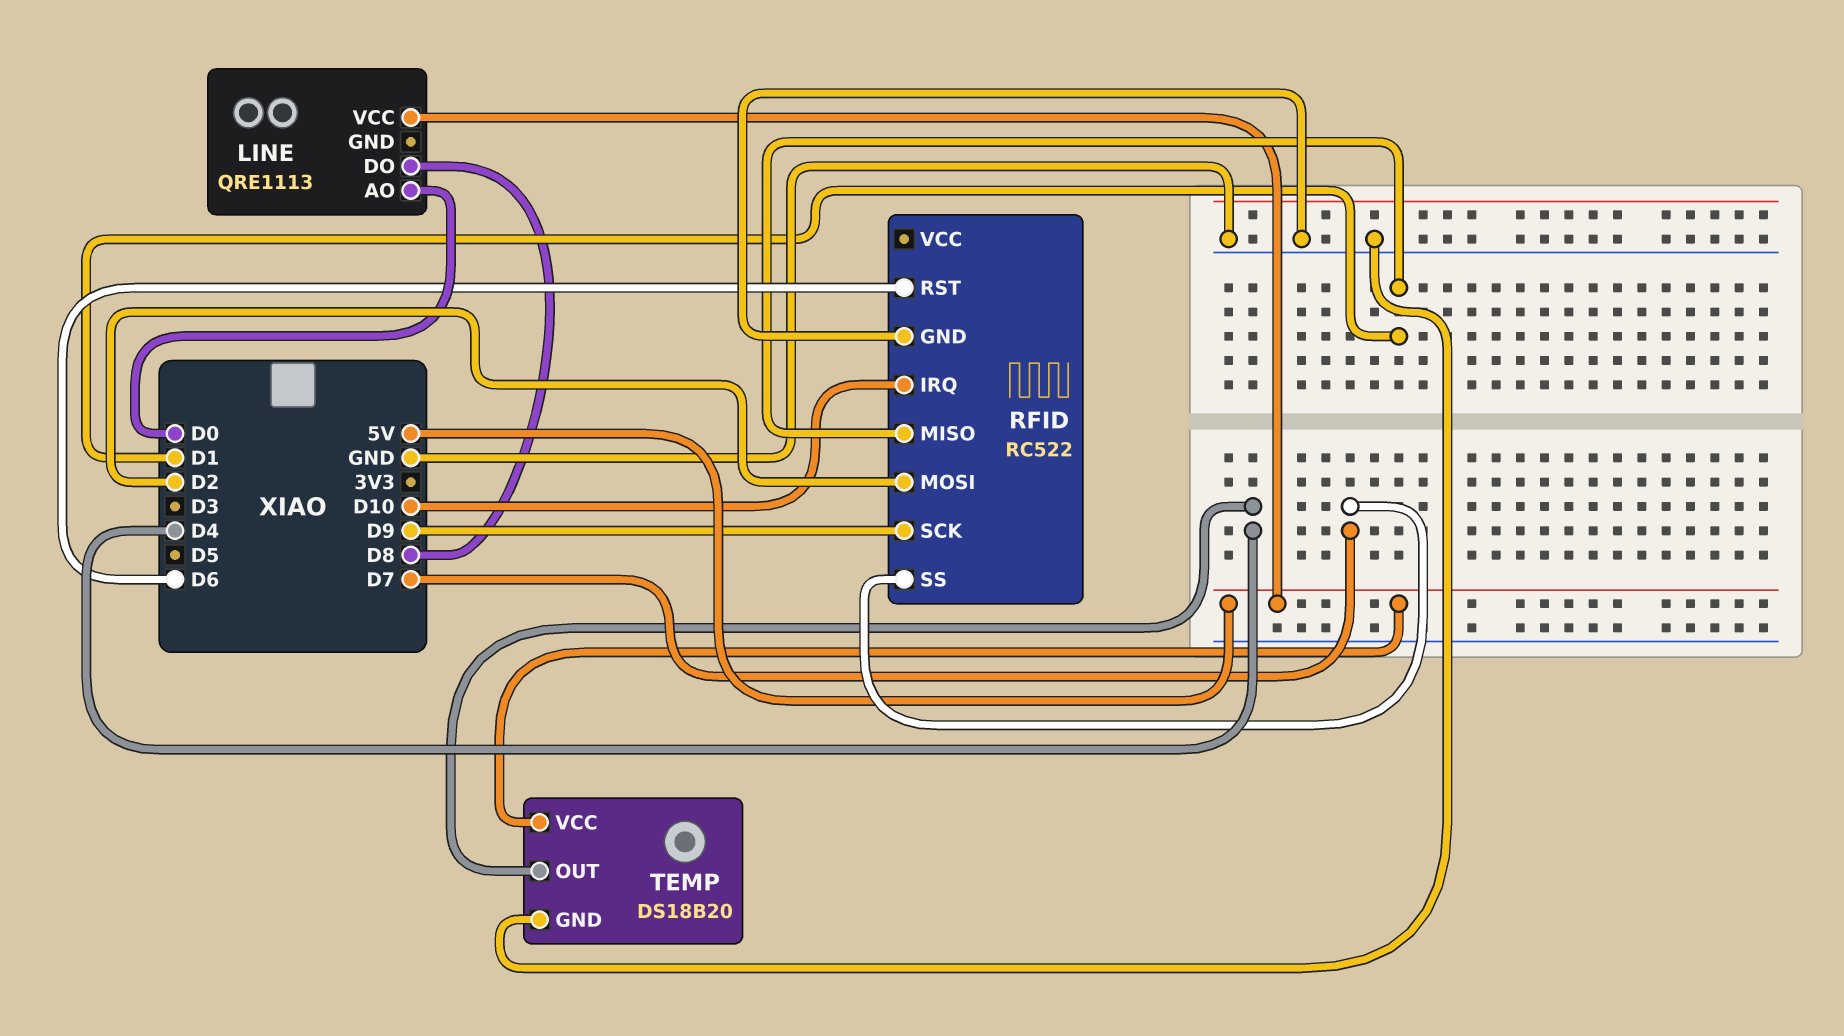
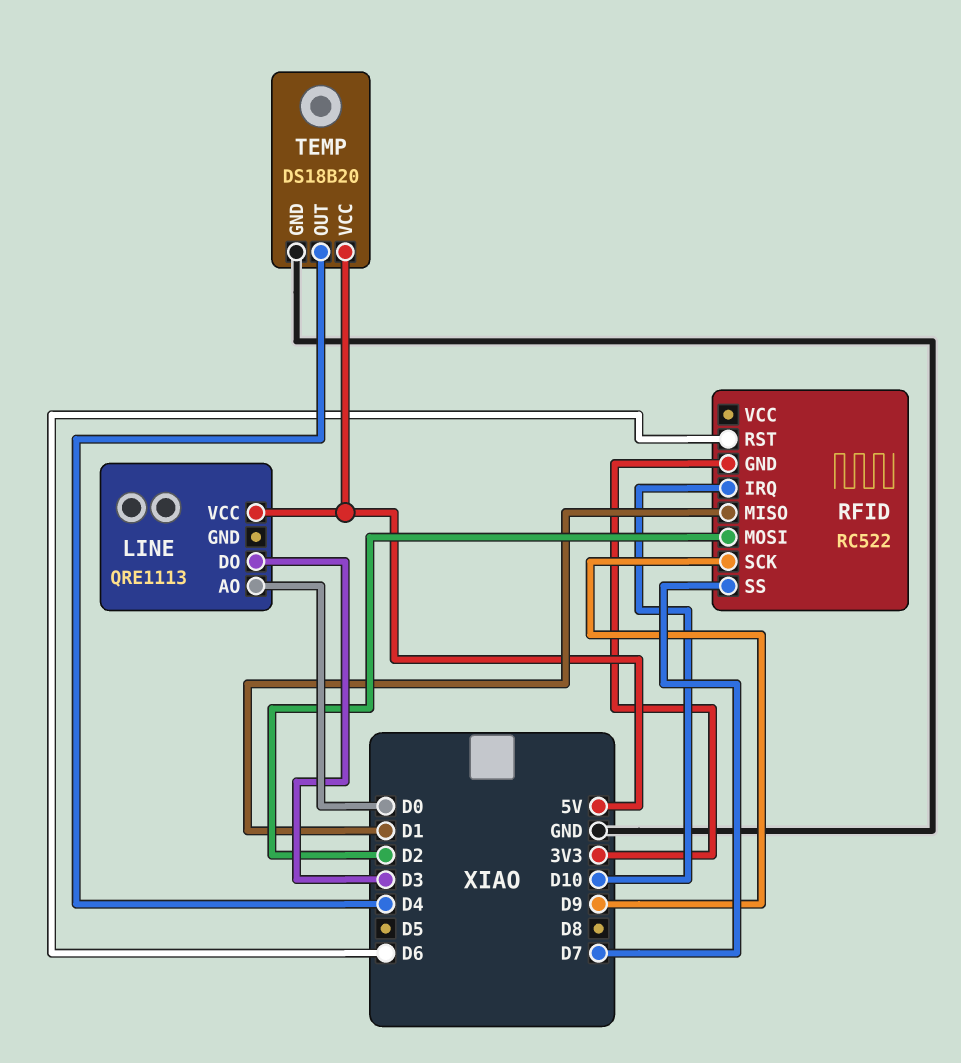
LINE pin DO: D8 -> D3
RFID pin GND: GND -> 3V3

